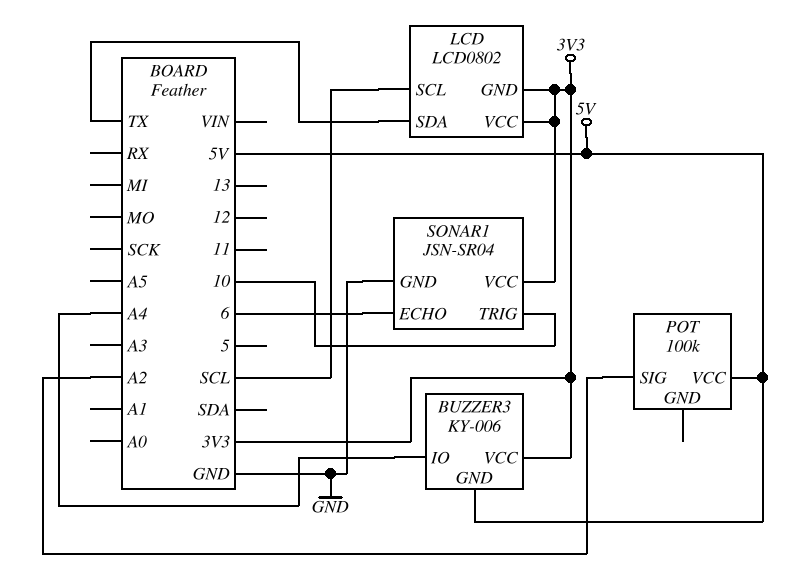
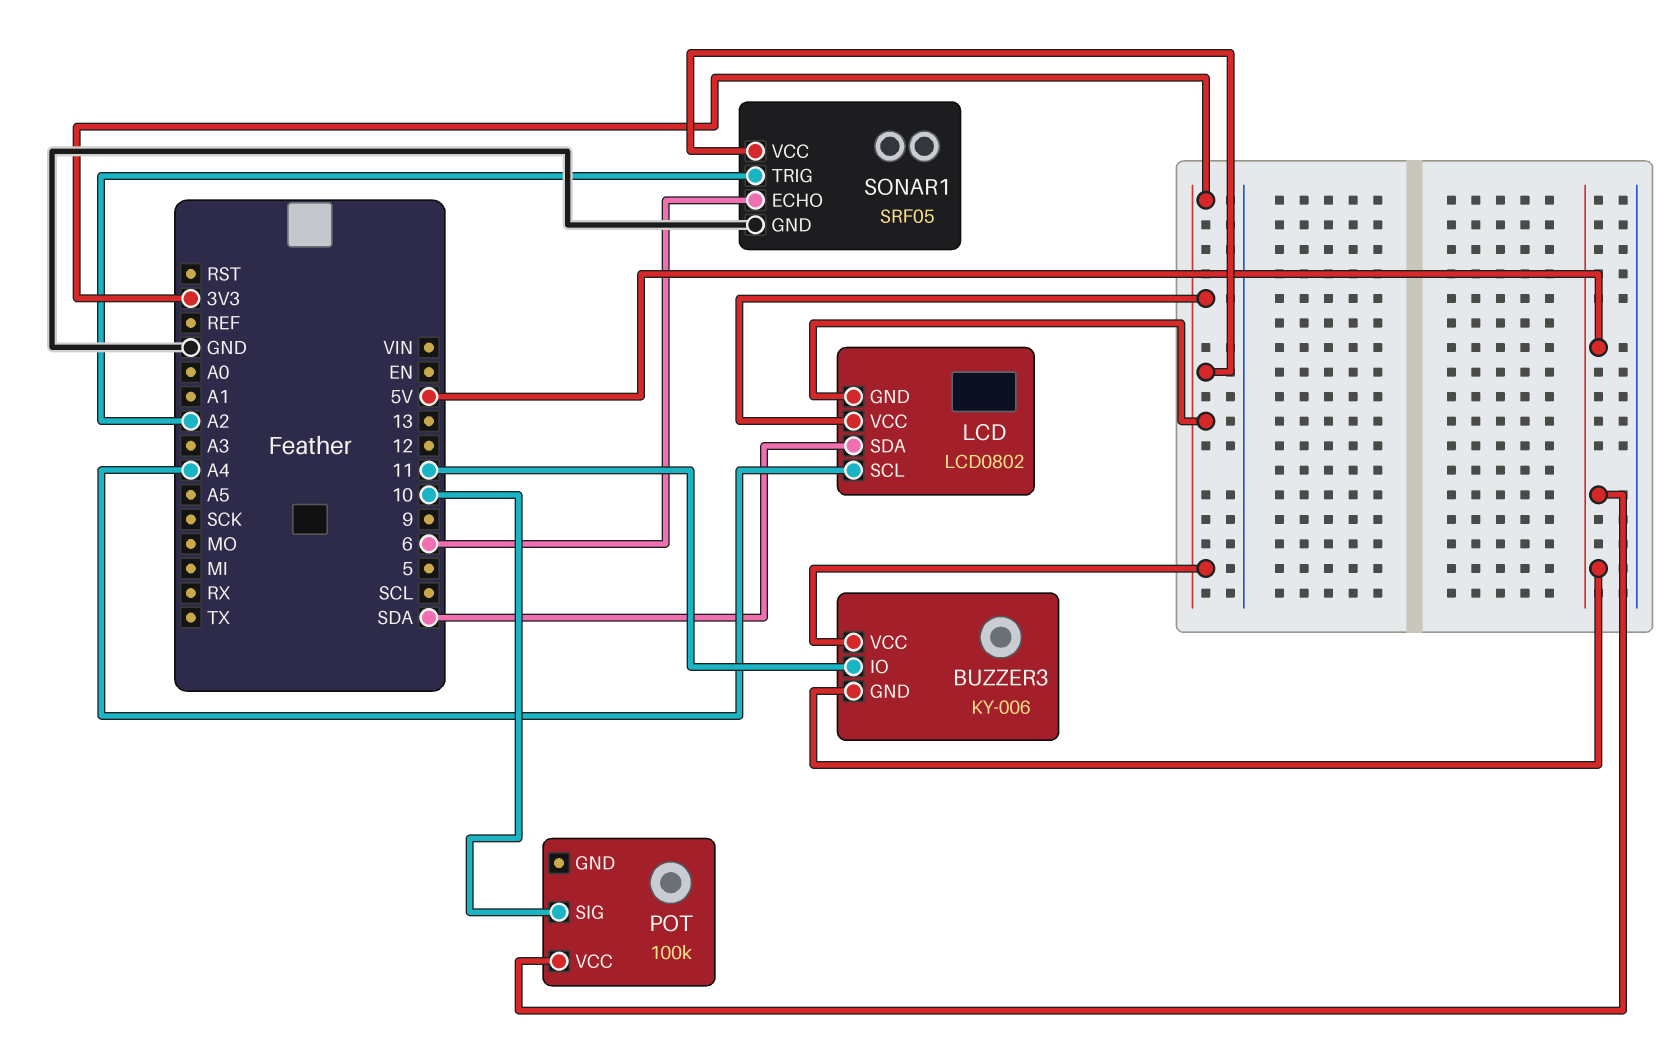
BUZZER3 pin IO: A4 -> 11
LCD pin SCL: SCL -> A4
LCD pin SDA: TX -> SDA
POT pin SIG: A2 -> 10
SONAR1: JSN-SR04 -> SRF05
SONAR1 pin TRIG: 10 -> A2

